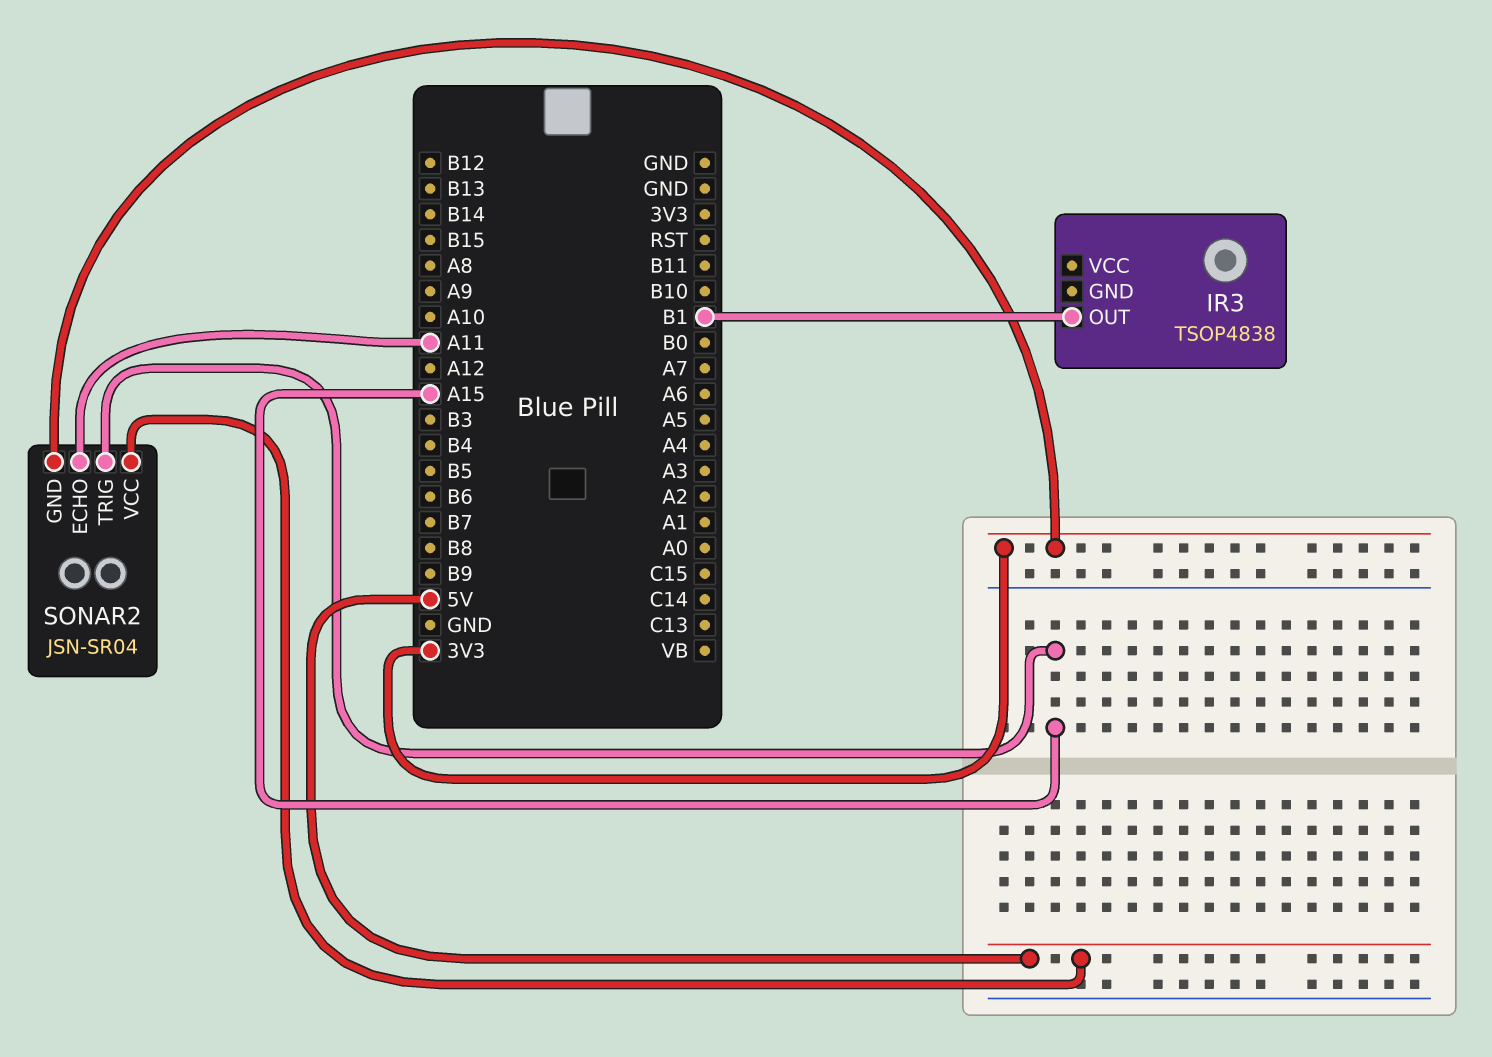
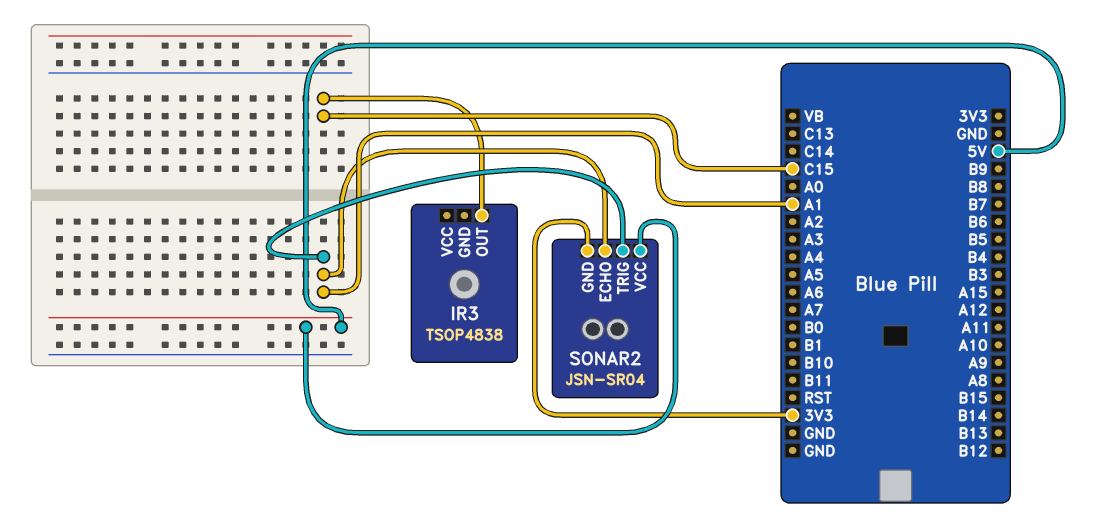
IR3 pin OUT: B1 -> C15
SONAR2 pin ECHO: A11 -> A1
SONAR2 pin TRIG: A15 -> A1

